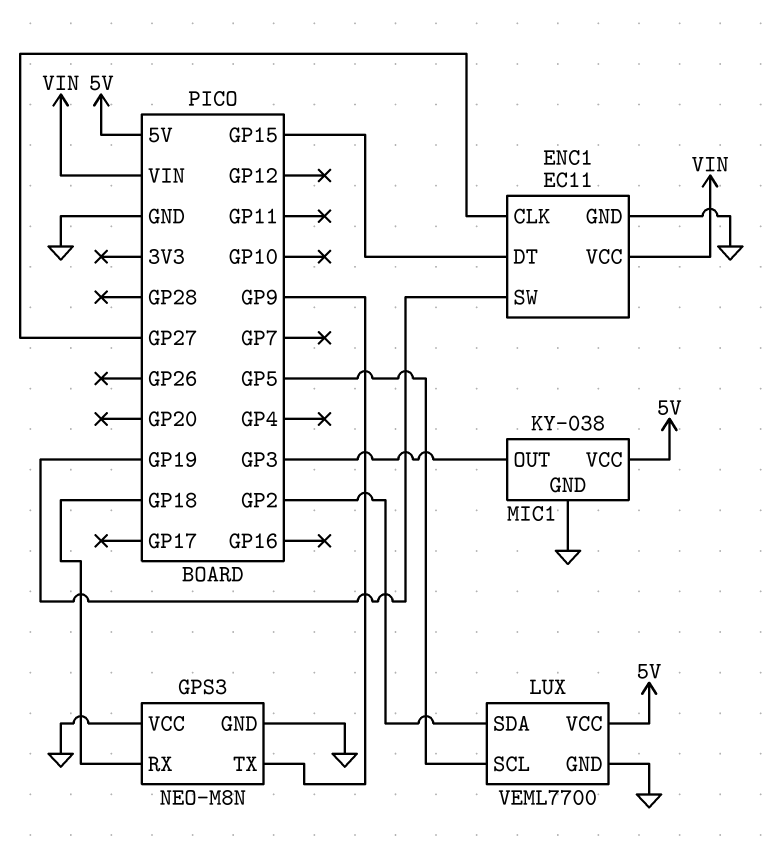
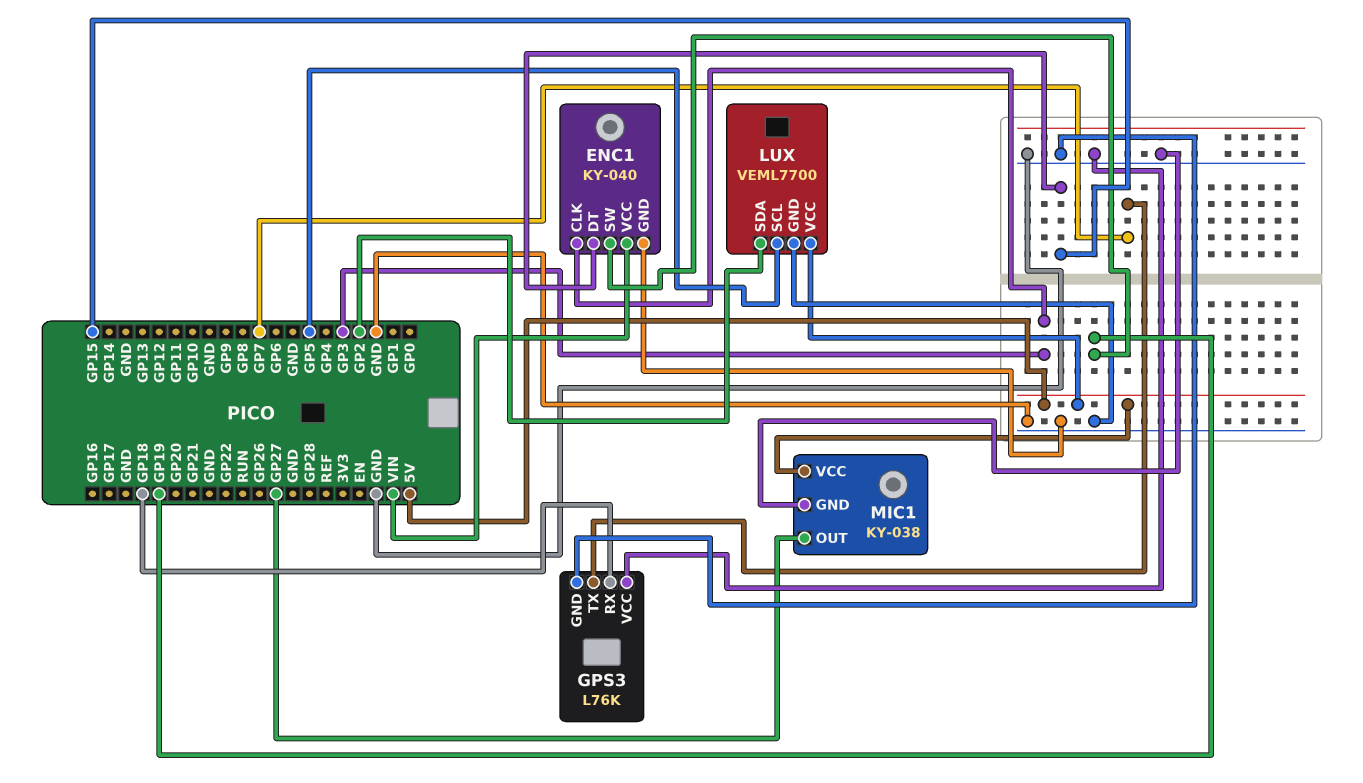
ENC1: EC11 -> KY-040
ENC1 pin CLK: GP27 -> GP3
GPS3: NEO-M8N -> L76K
GPS3 pin TX: GP9 -> GP7
MIC1 pin OUT: GP3 -> GP27

